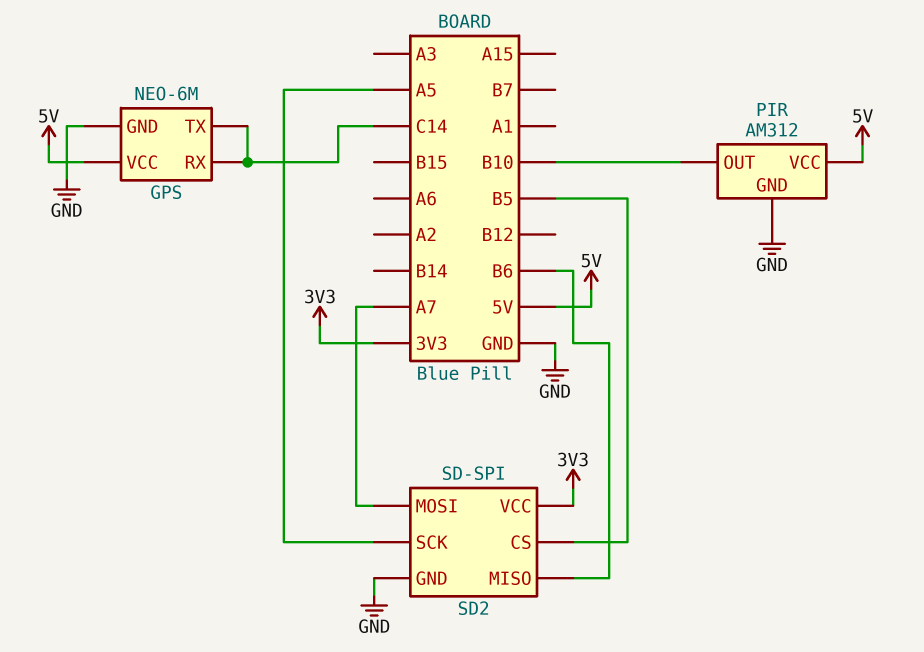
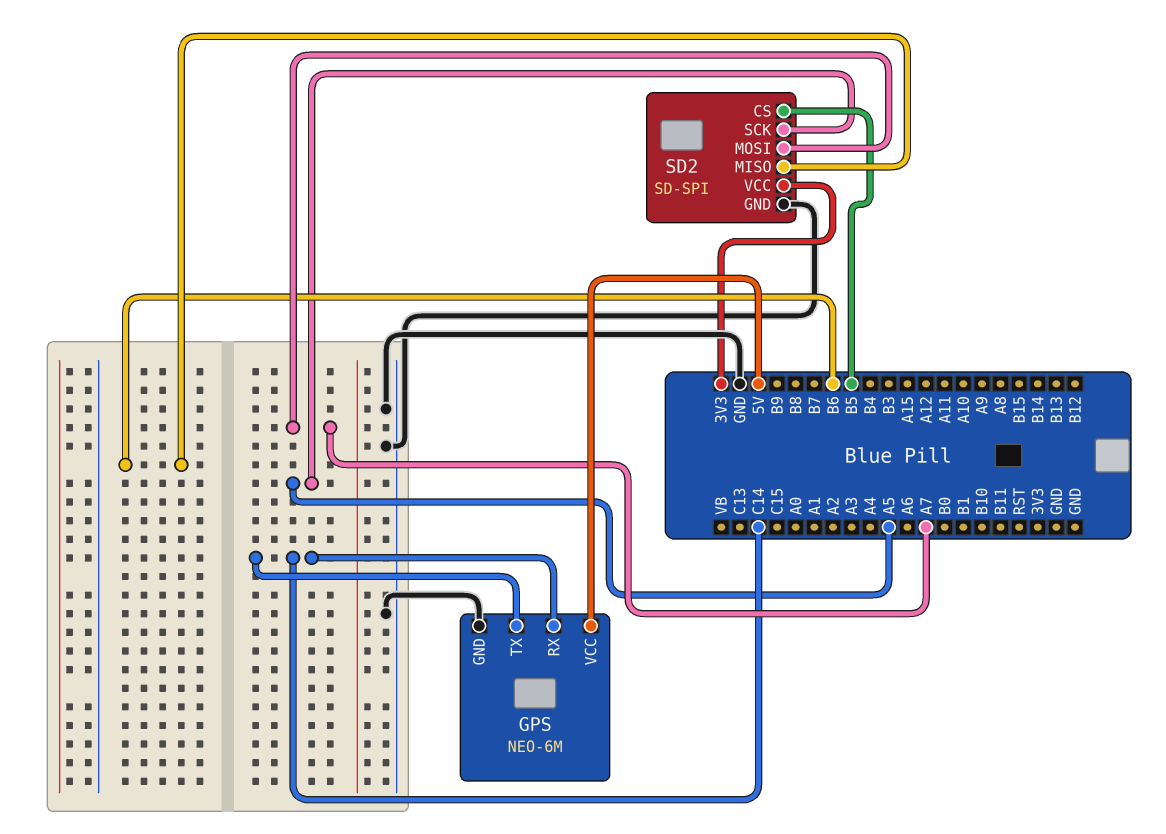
PIR: AM312 -> none
PIR pin GND: GND -> none
PIR pin OUT: B10 -> none
PIR pin VCC: 5V -> none

